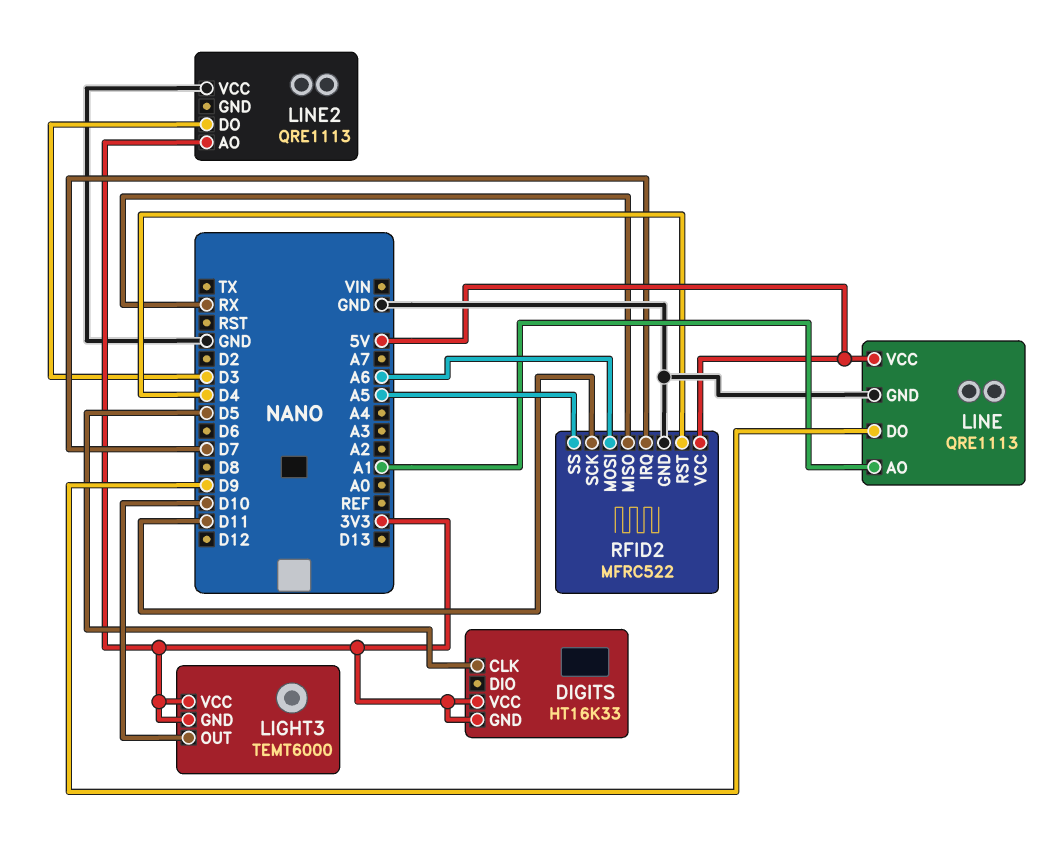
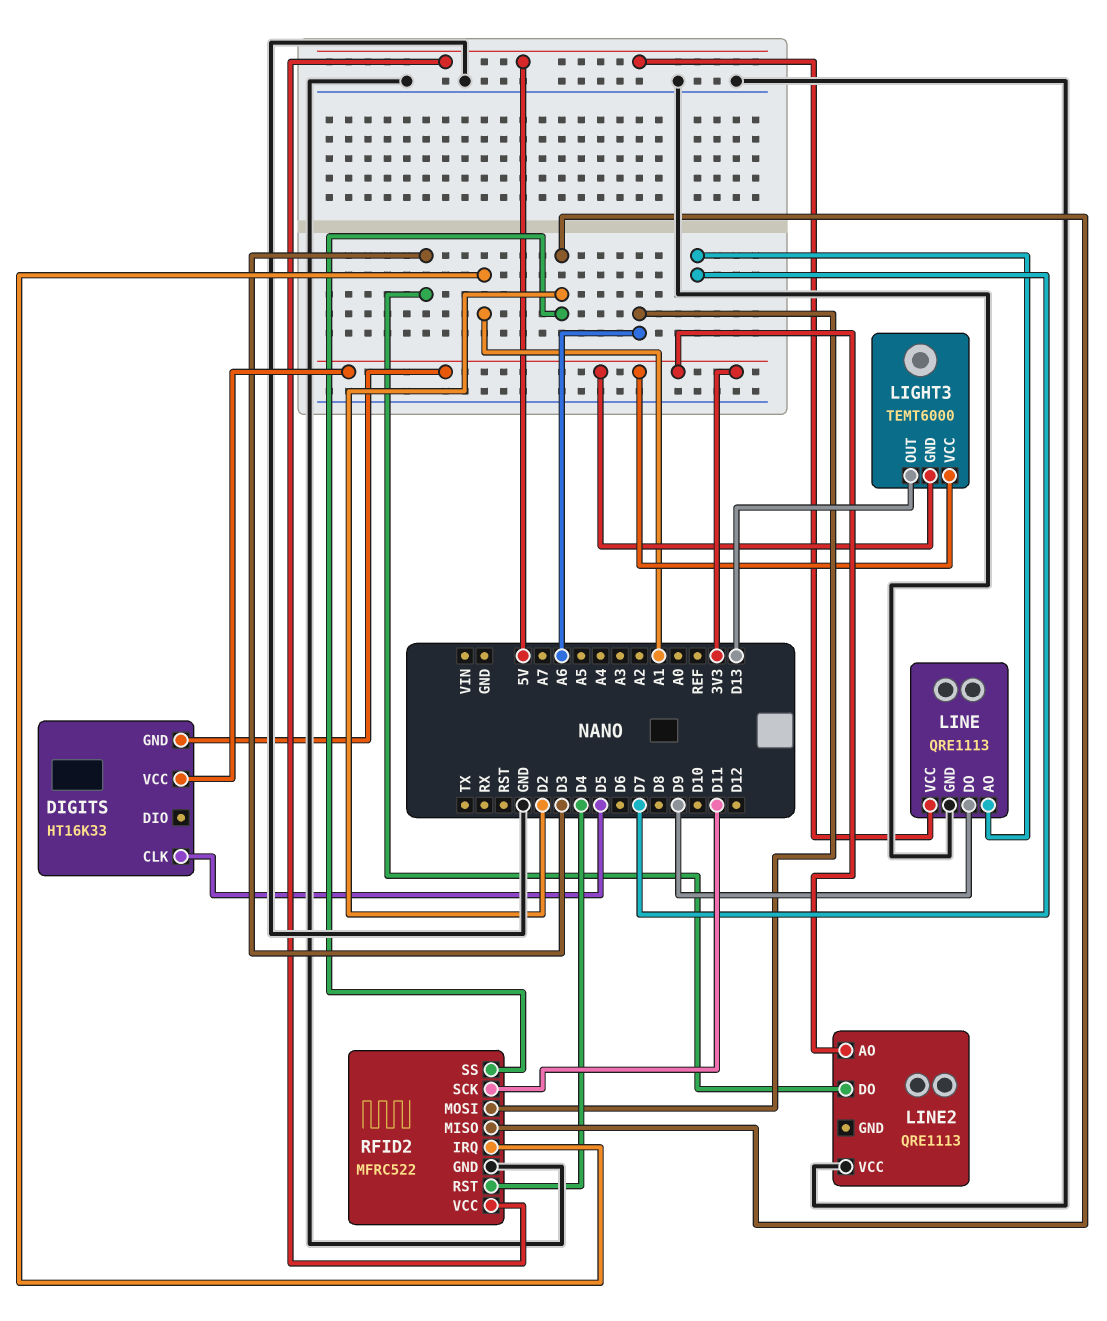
LIGHT3 pin OUT: D10 -> D13
LINE pin AO: A1 -> D7
RFID2 pin IRQ: D7 -> A1
RFID2 pin MISO: RX -> D2
RFID2 pin SS: A5 -> D2

